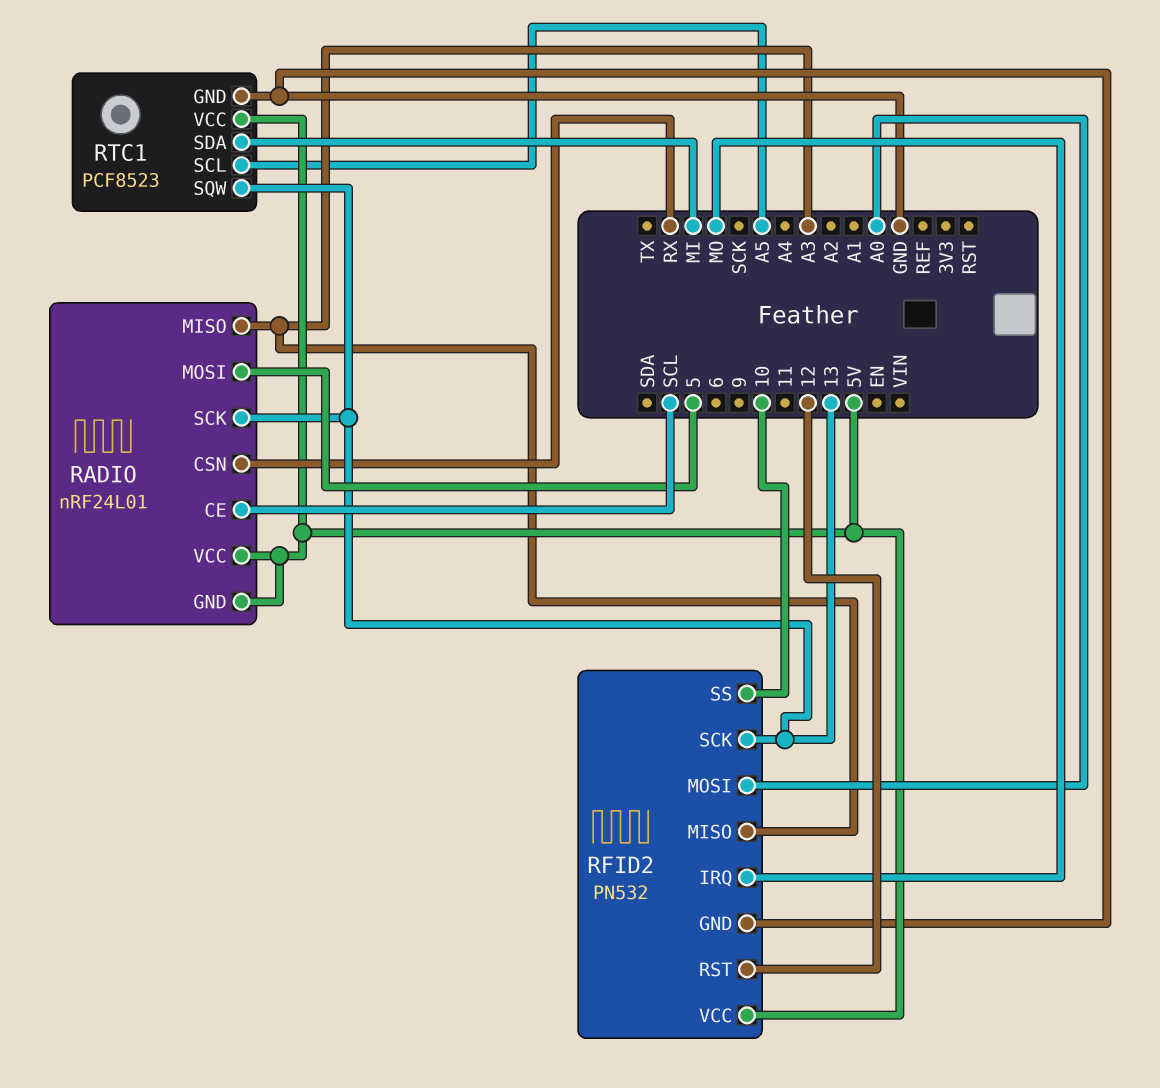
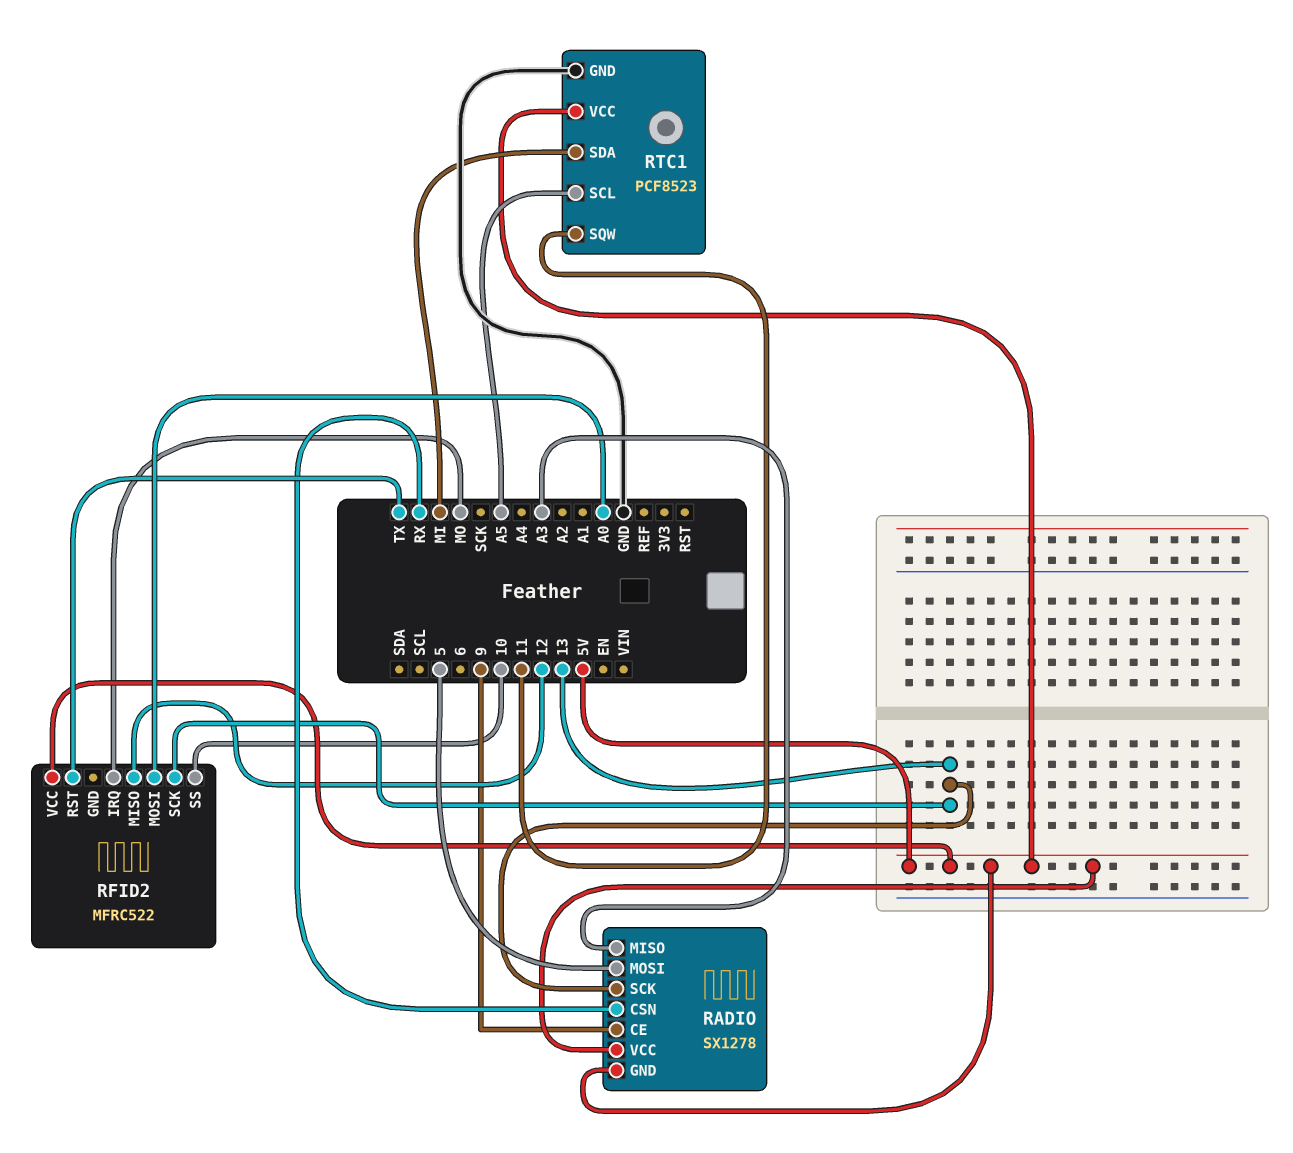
RADIO: nRF24L01 -> SX1278
RADIO pin CE: SCL -> 9
RFID2: PN532 -> MFRC522
RFID2 pin GND: GND -> none
RFID2 pin MISO: A3 -> 12
RFID2 pin RST: 12 -> TX
RTC1 pin SQW: 13 -> 11

